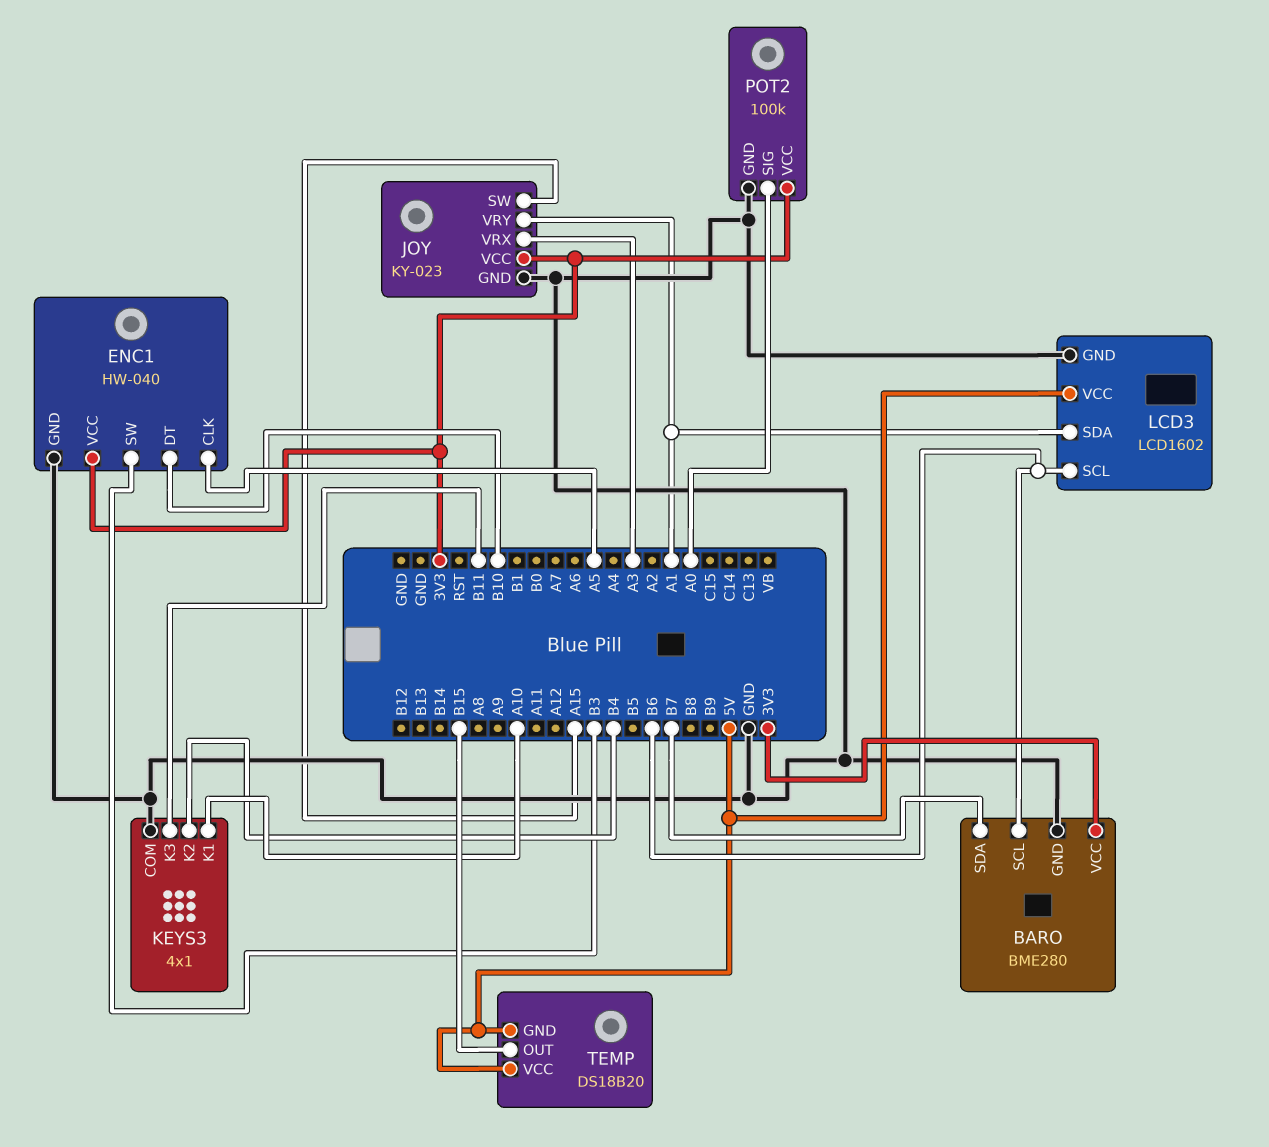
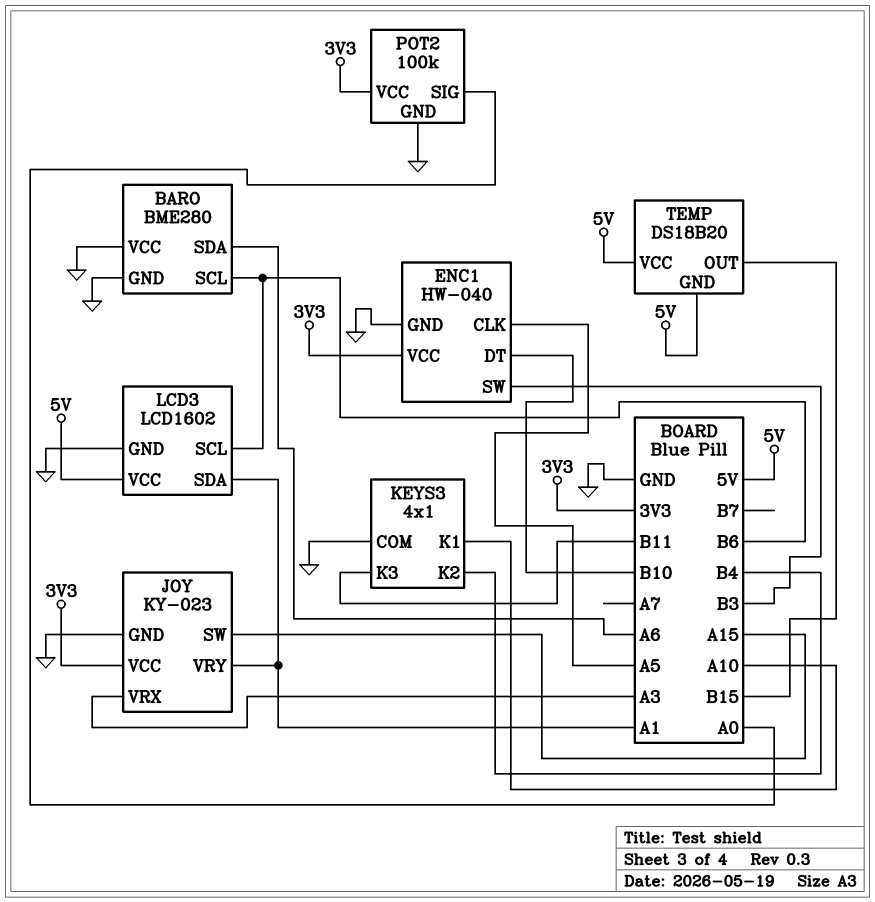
BARO pin SDA: B7 -> A6
BARO pin VCC: 3V3 -> GND

